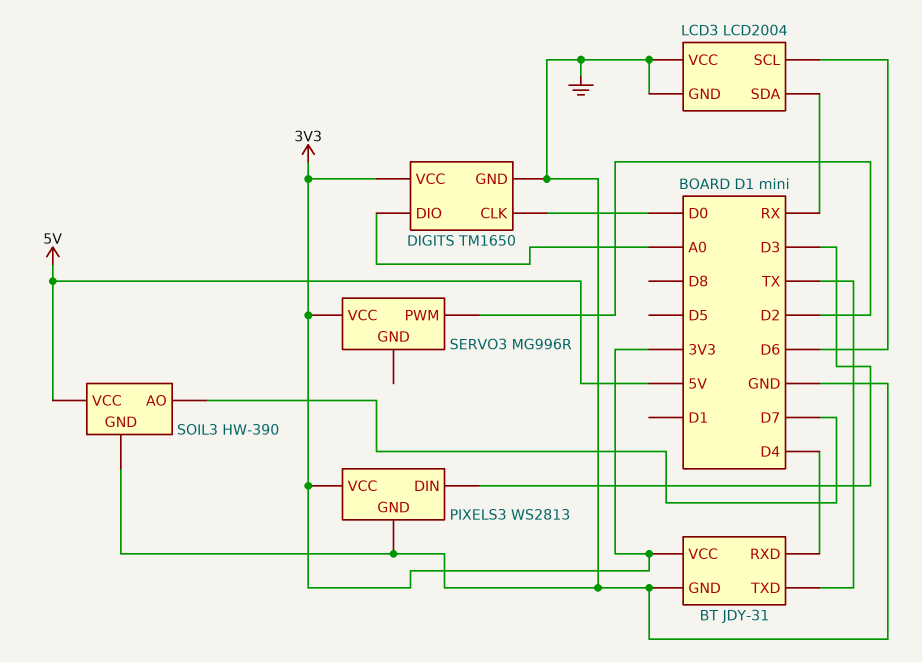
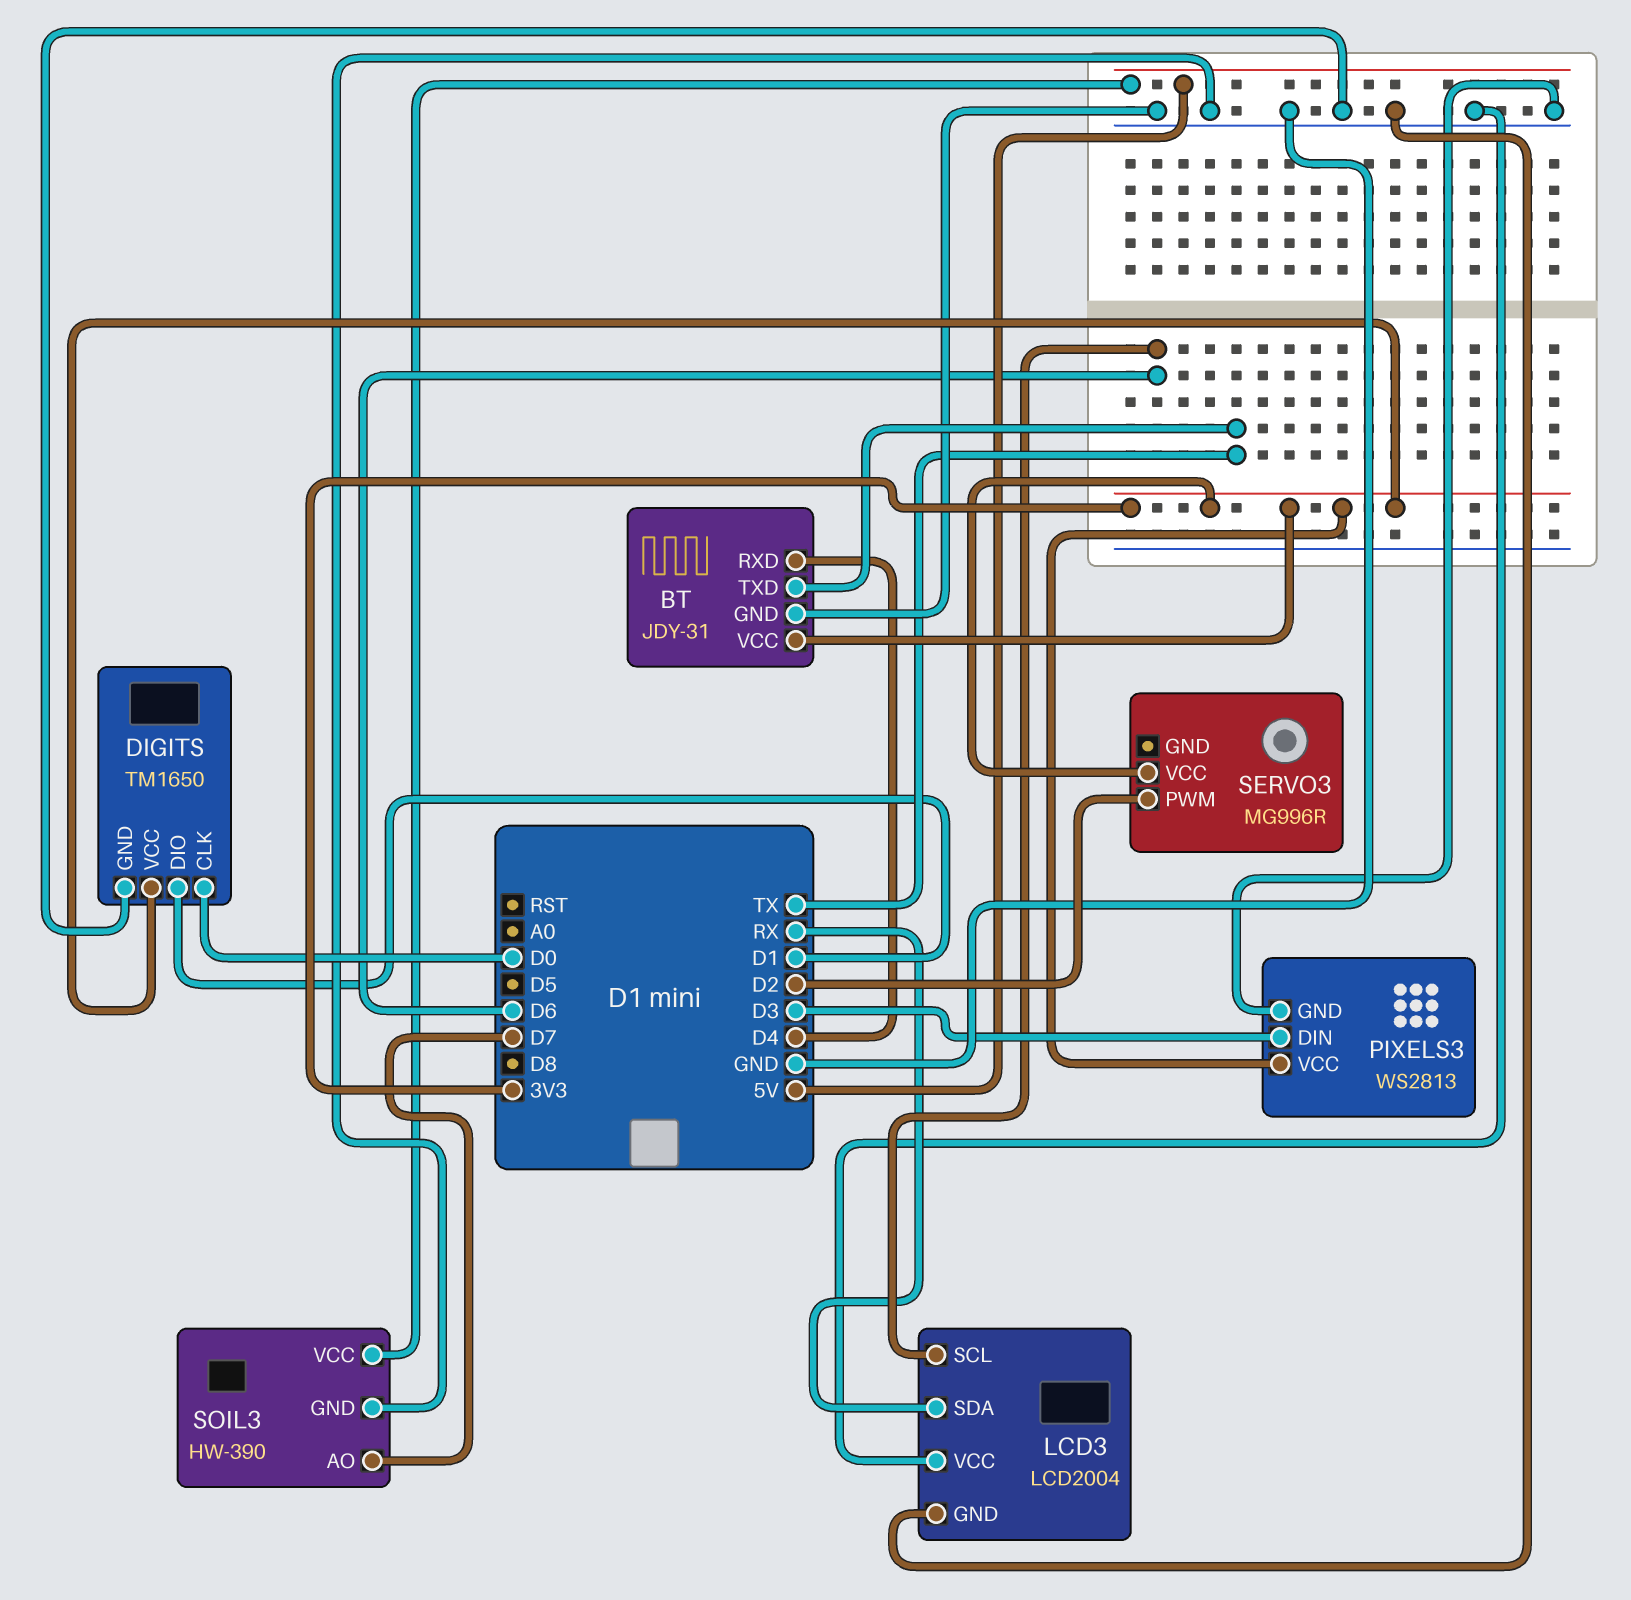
DIGITS pin DIO: A0 -> D1

